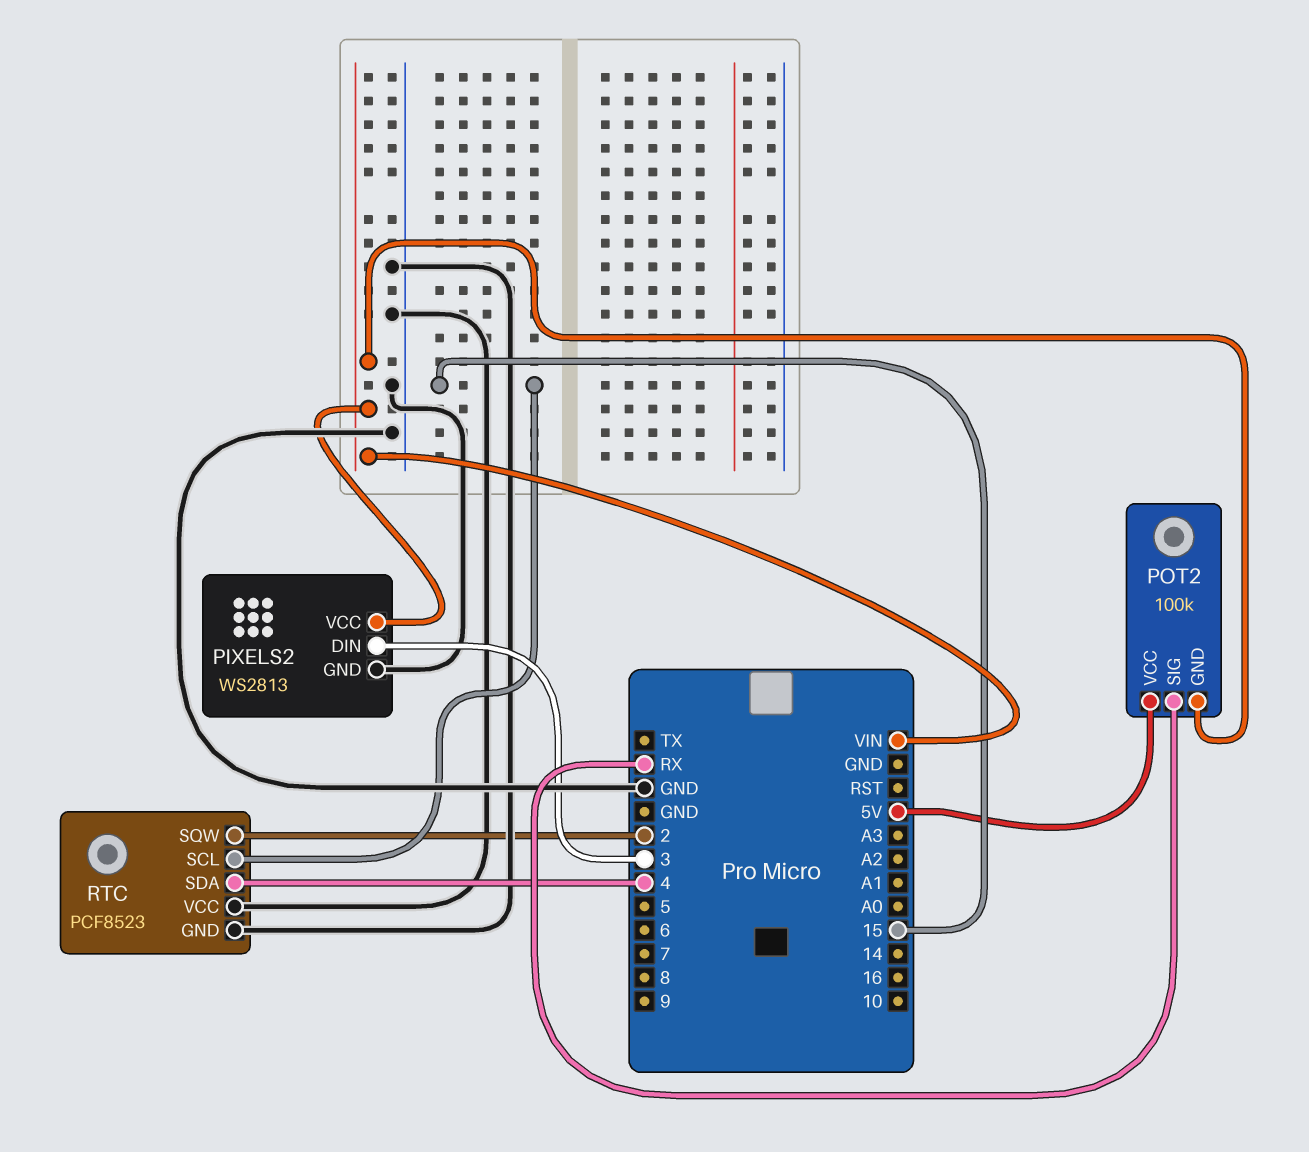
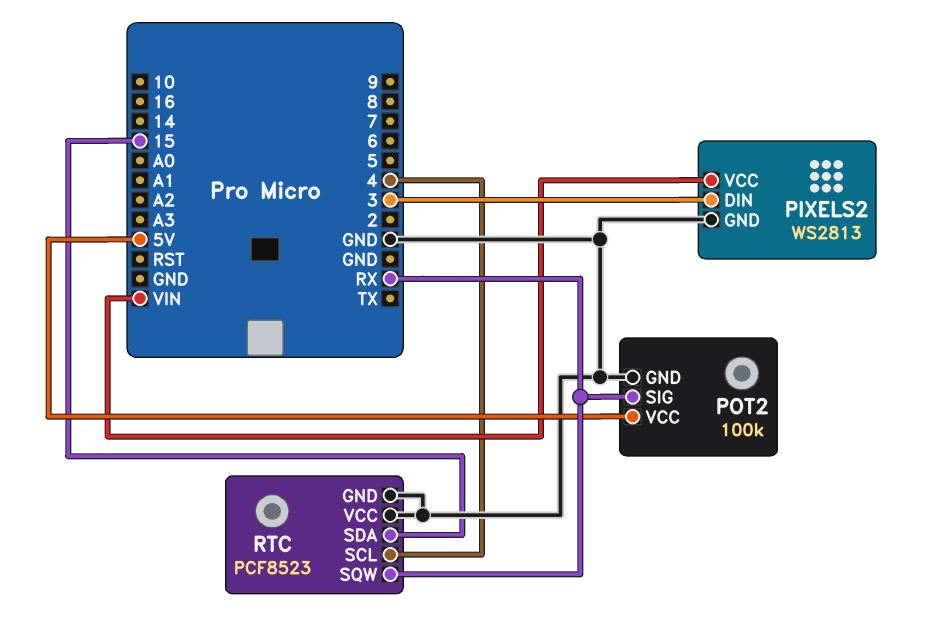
POT2 pin GND: VIN -> GND
RTC pin SCL: 15 -> 4
RTC pin SDA: 4 -> 15
RTC pin SQW: 2 -> RX

